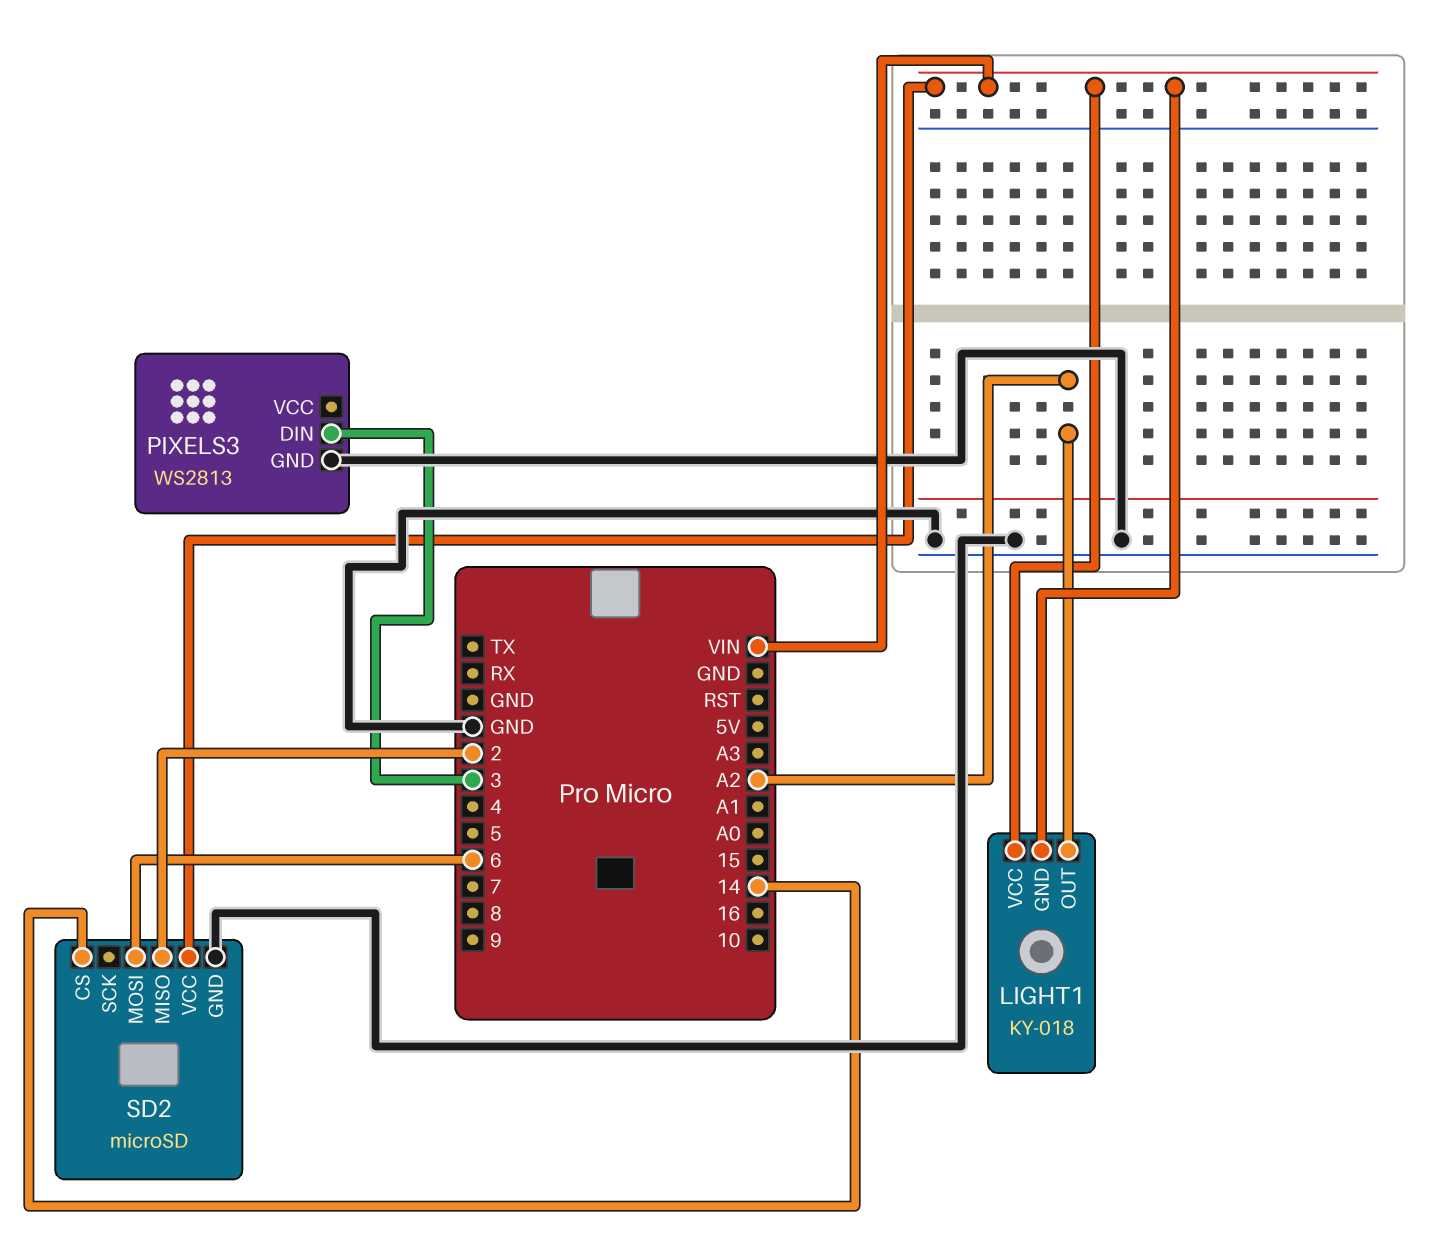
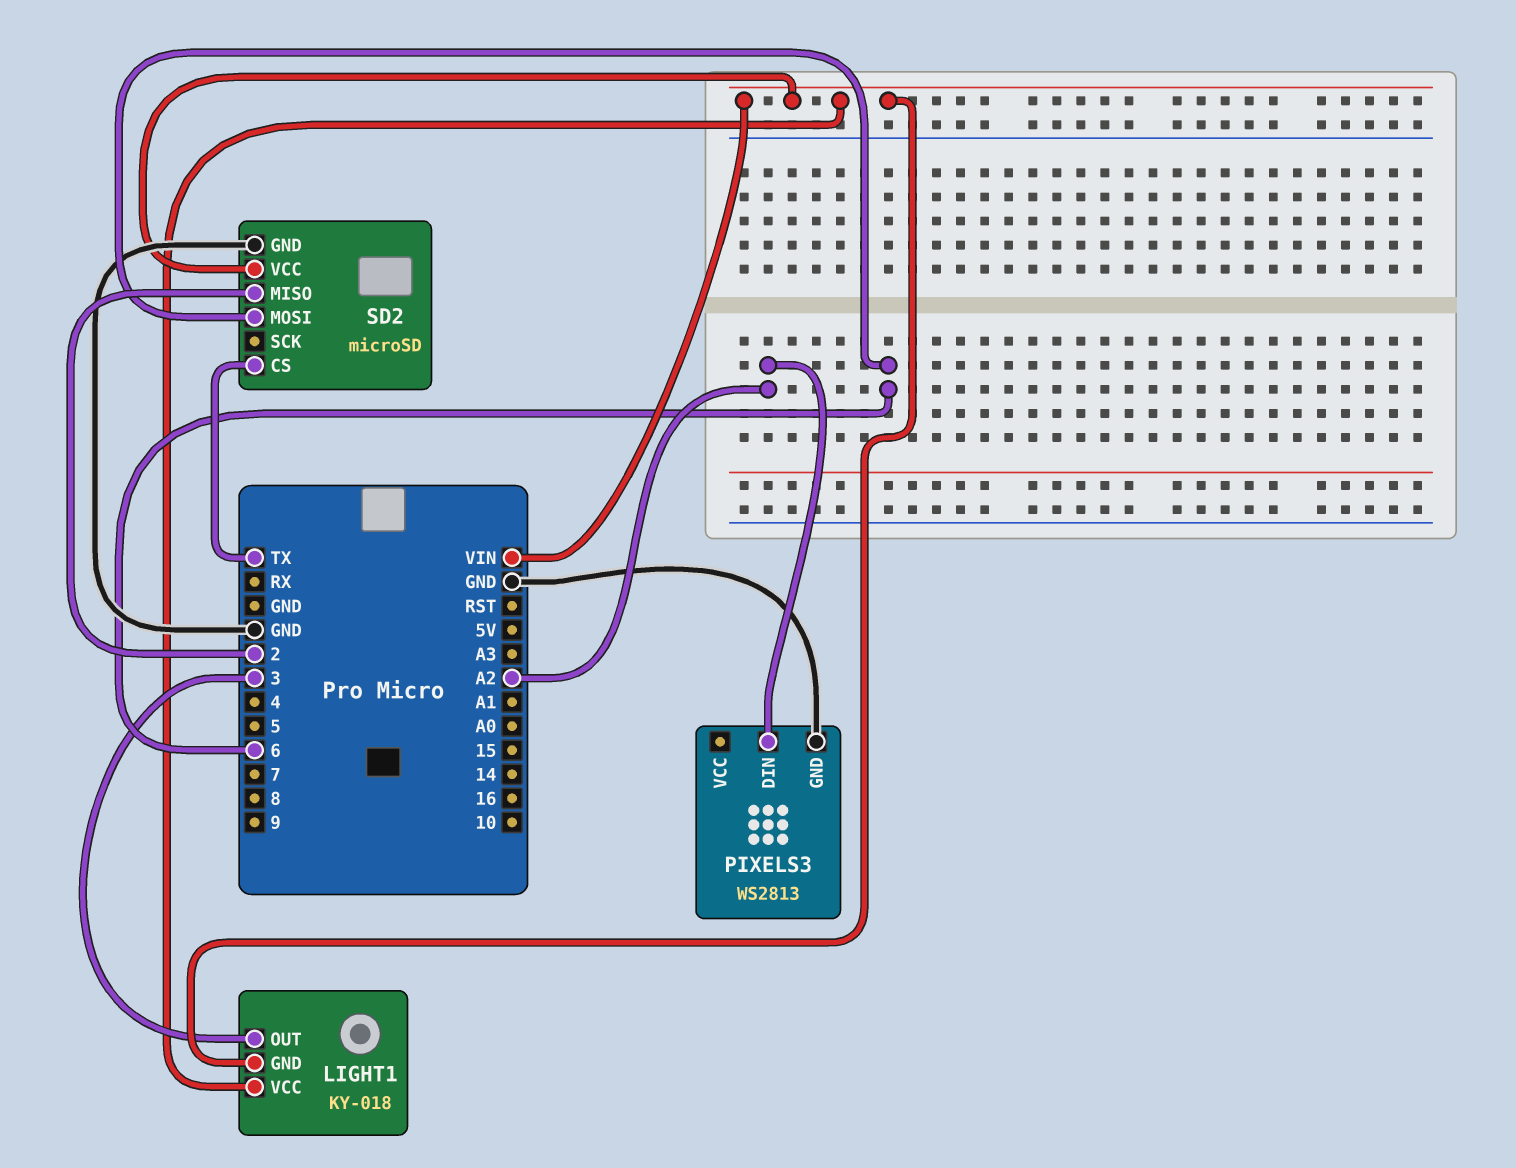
LIGHT1 pin OUT: A2 -> 3
PIXELS3 pin DIN: 3 -> A2
SD2 pin CS: 14 -> TX

